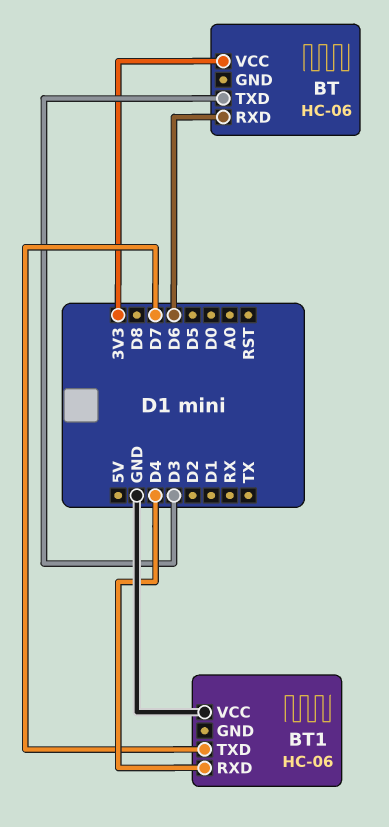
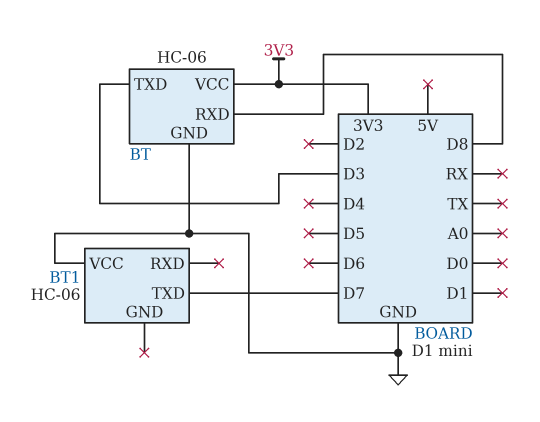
BT pin GND: none -> GND
BT pin RXD: D6 -> D8
BT1 pin RXD: D4 -> none

